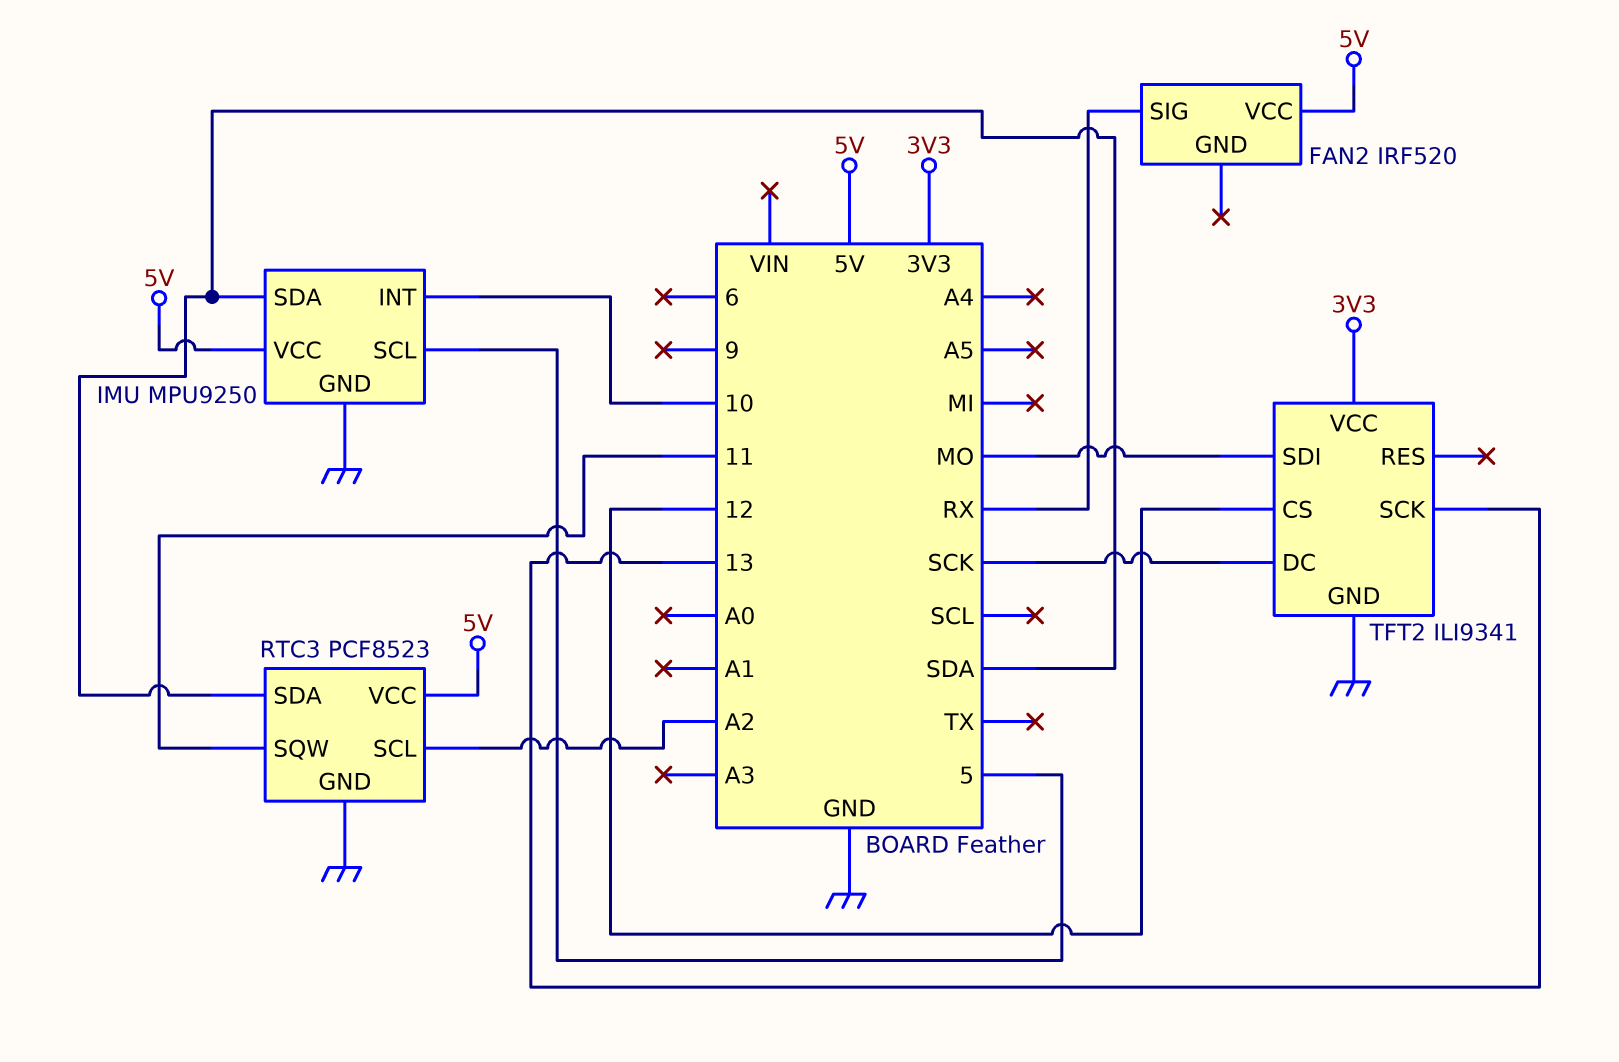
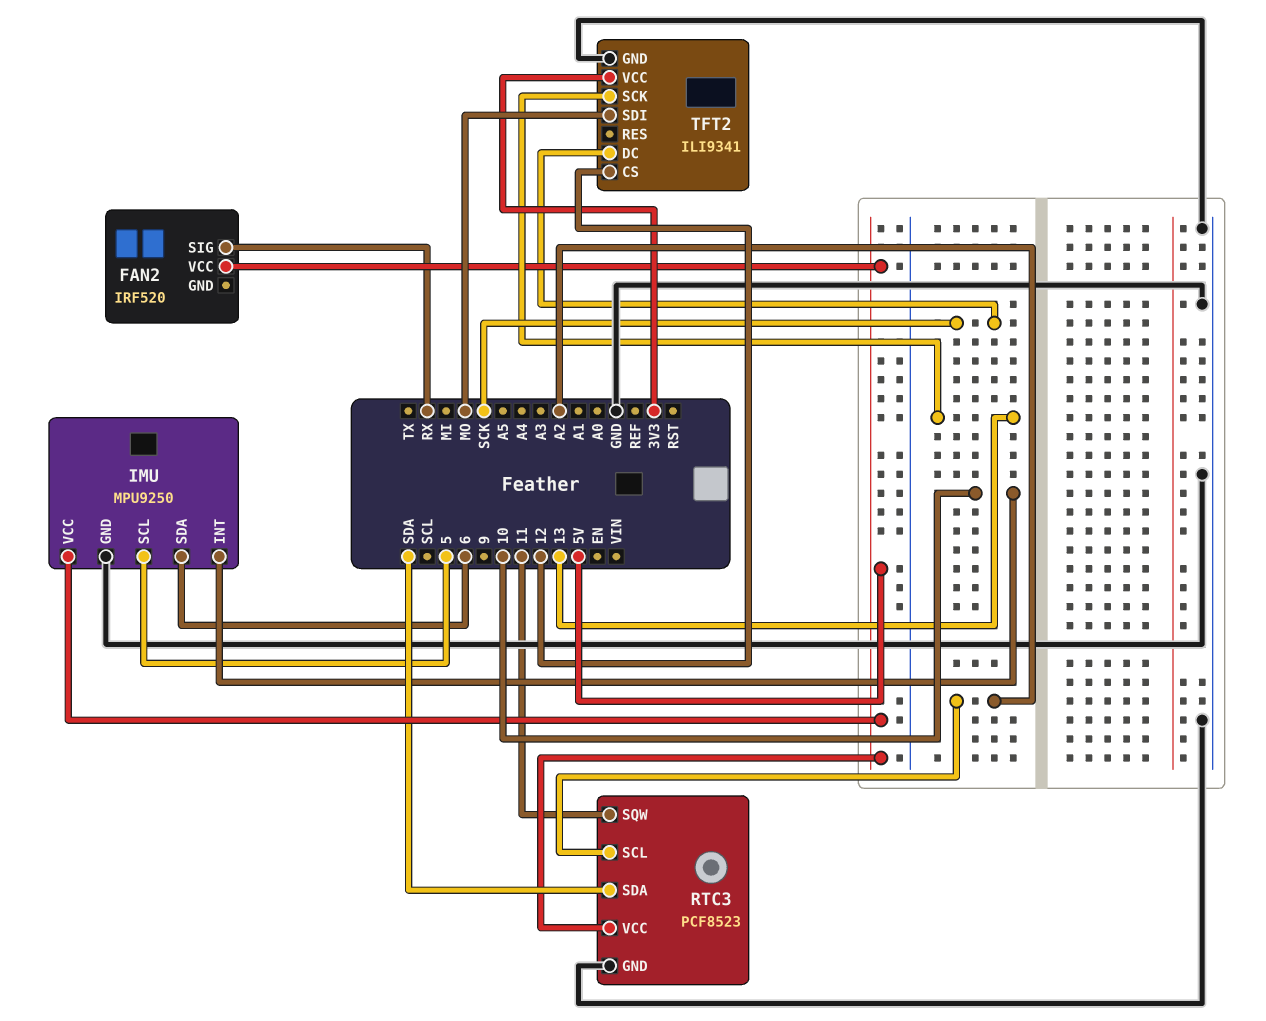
IMU pin SDA: SDA -> 6

